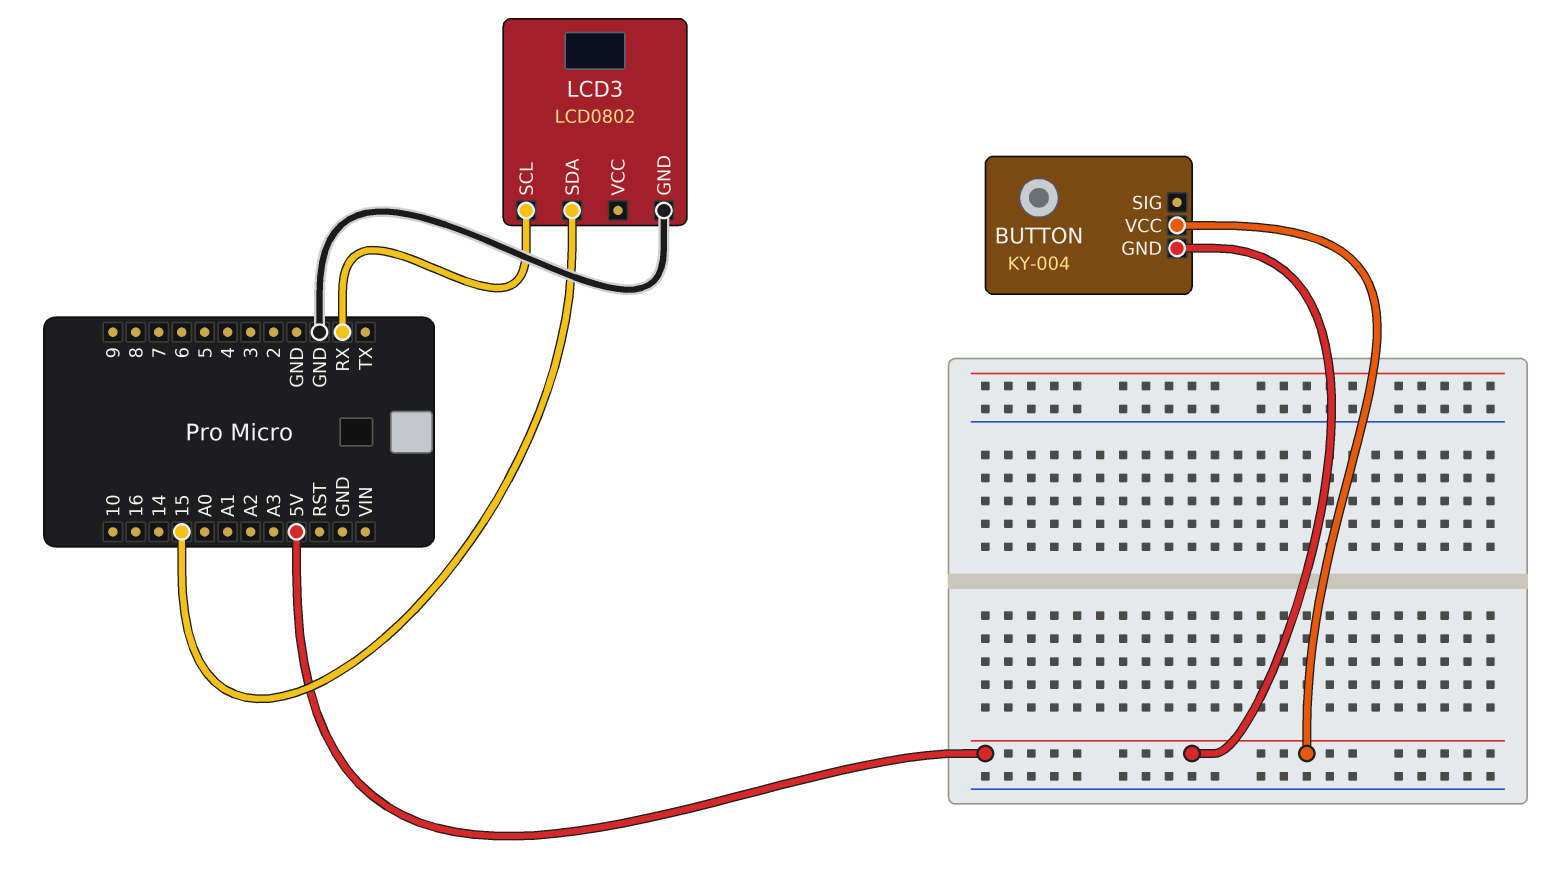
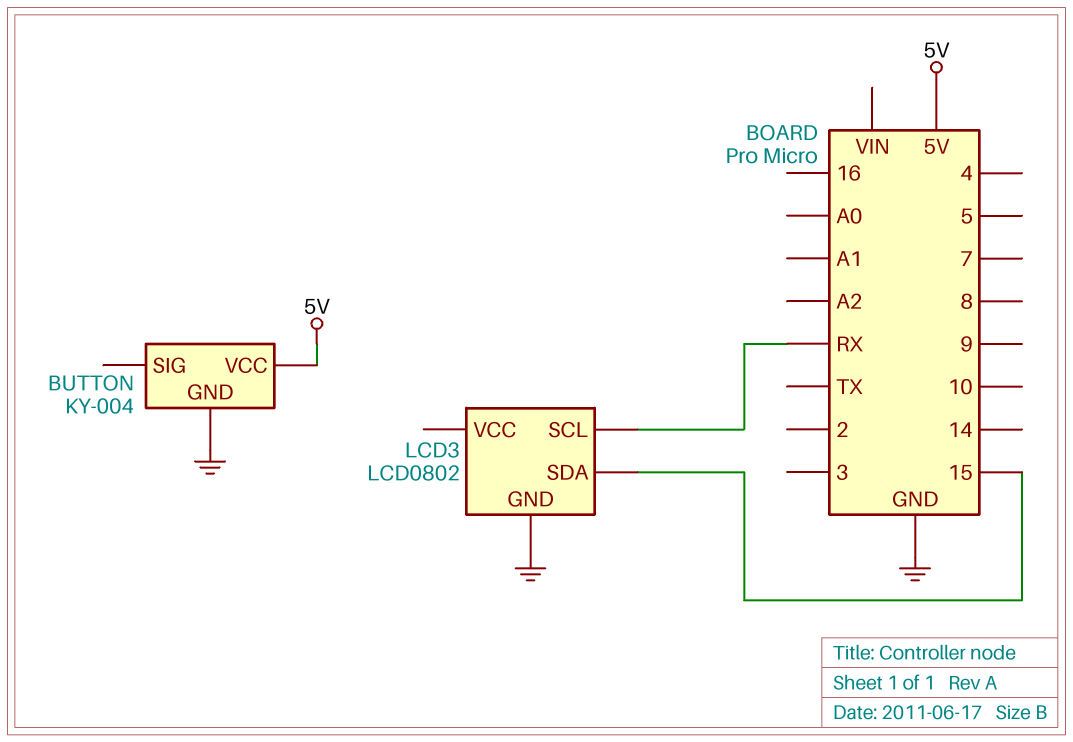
BUTTON pin GND: 5V -> GND

